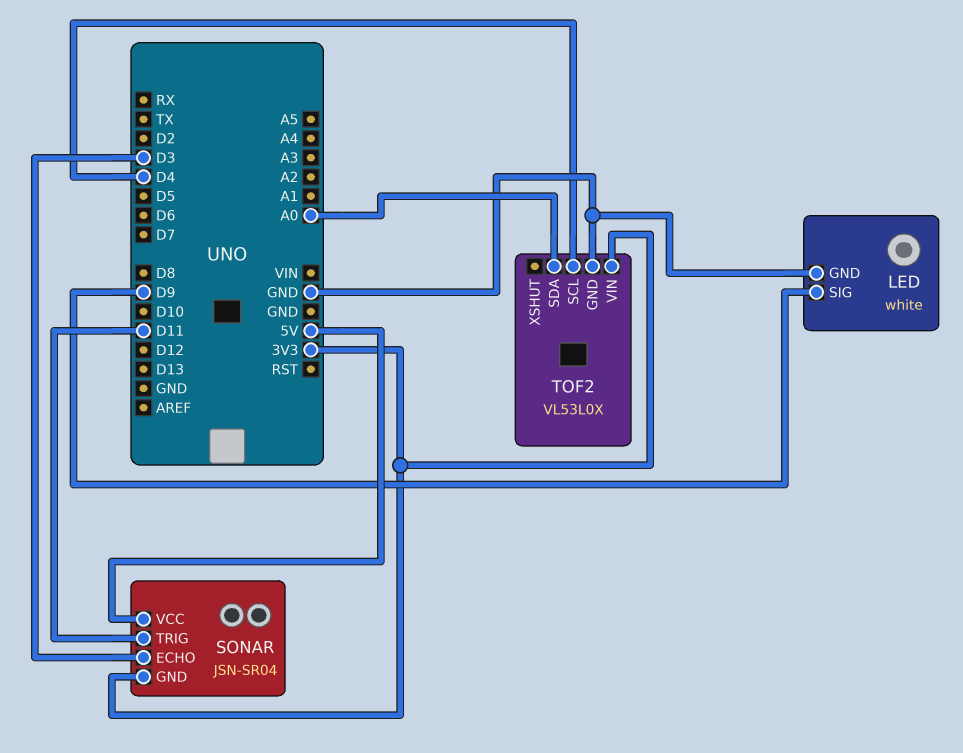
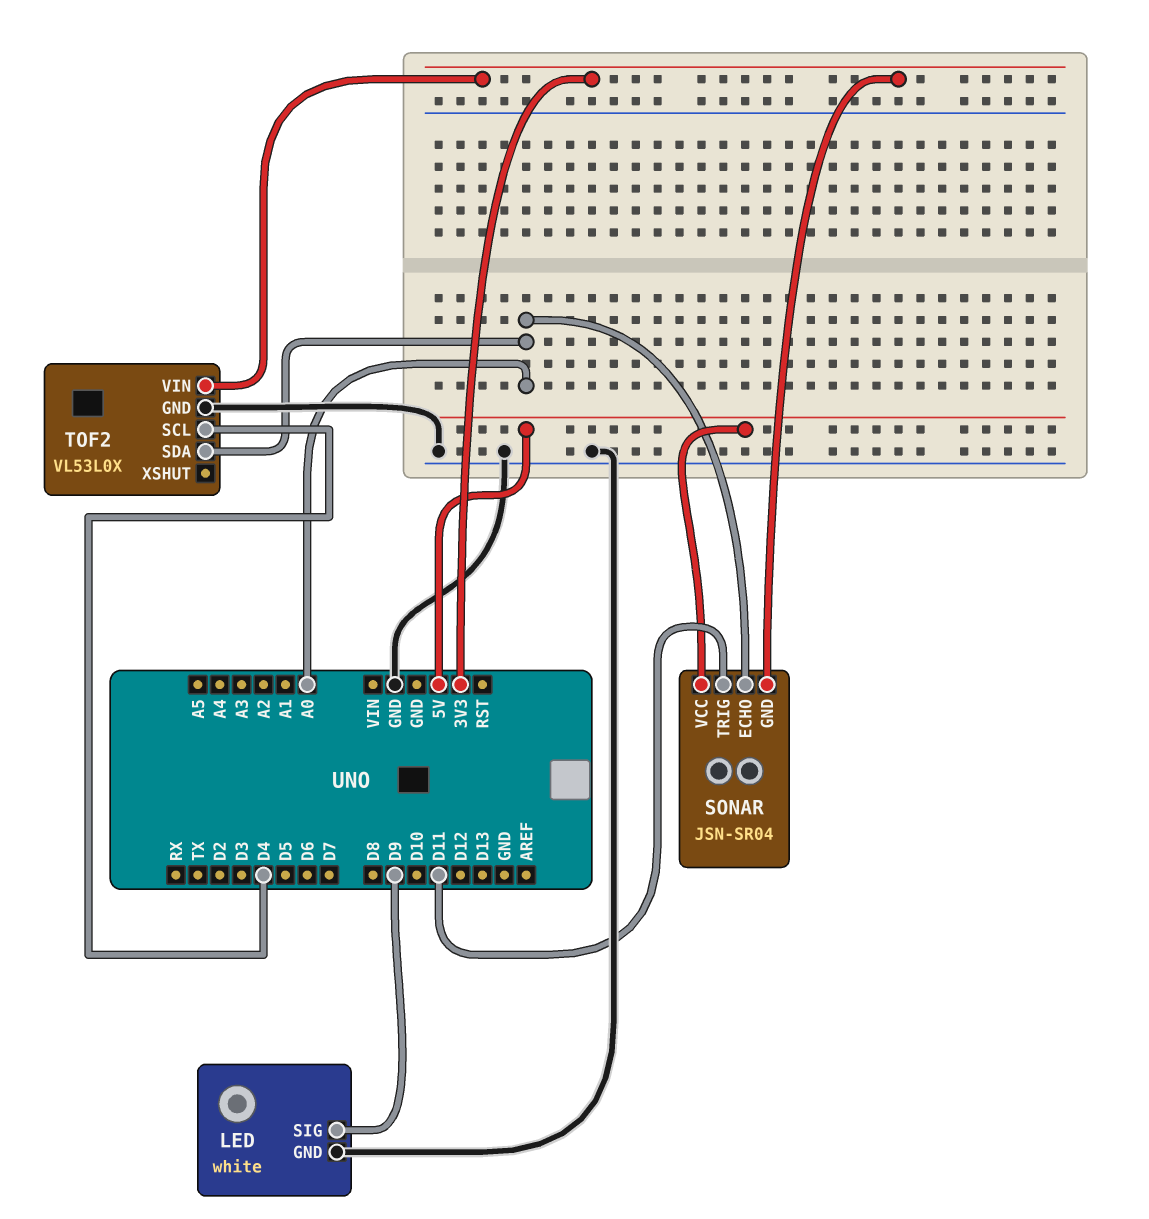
SONAR pin ECHO: D3 -> A0

